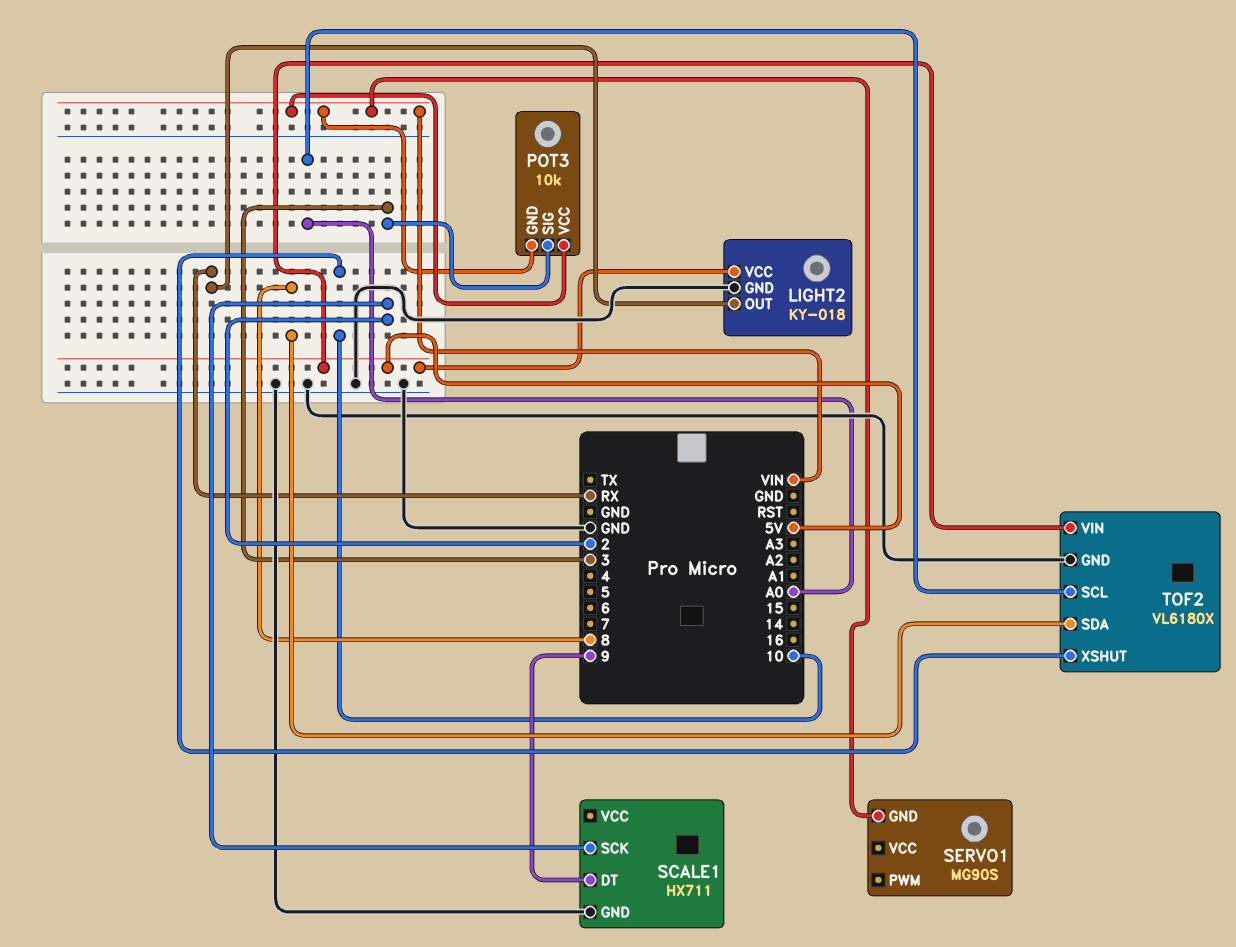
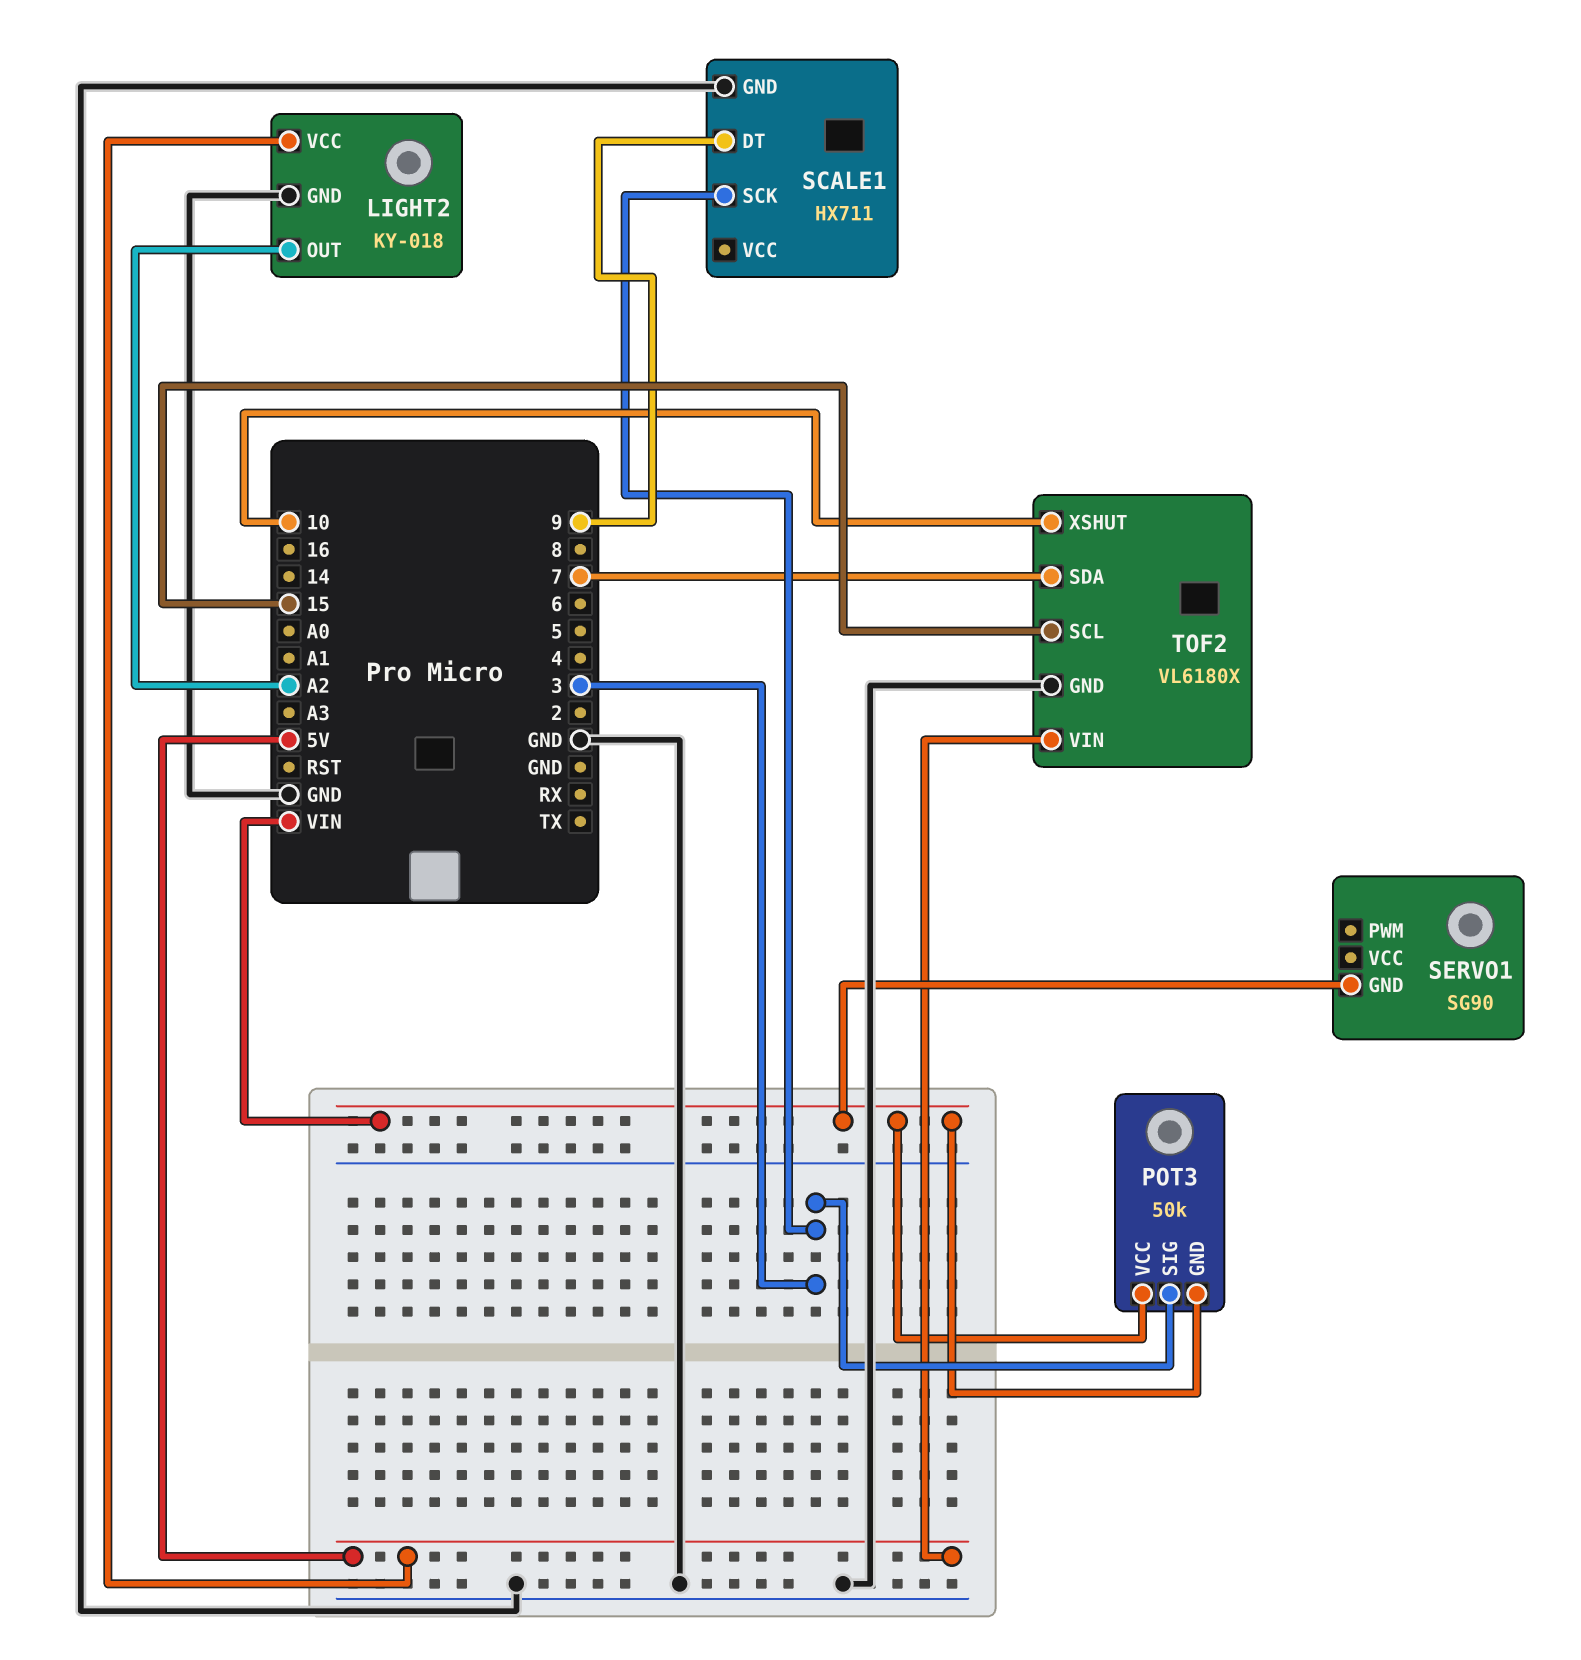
LIGHT2 pin OUT: RX -> A2
POT3: 10k -> 50k
SCALE1 pin SCK: 2 -> 3
SERVO1: MG90S -> SG90
TOF2 pin SCL: A0 -> 15
TOF2 pin SDA: 8 -> 7

